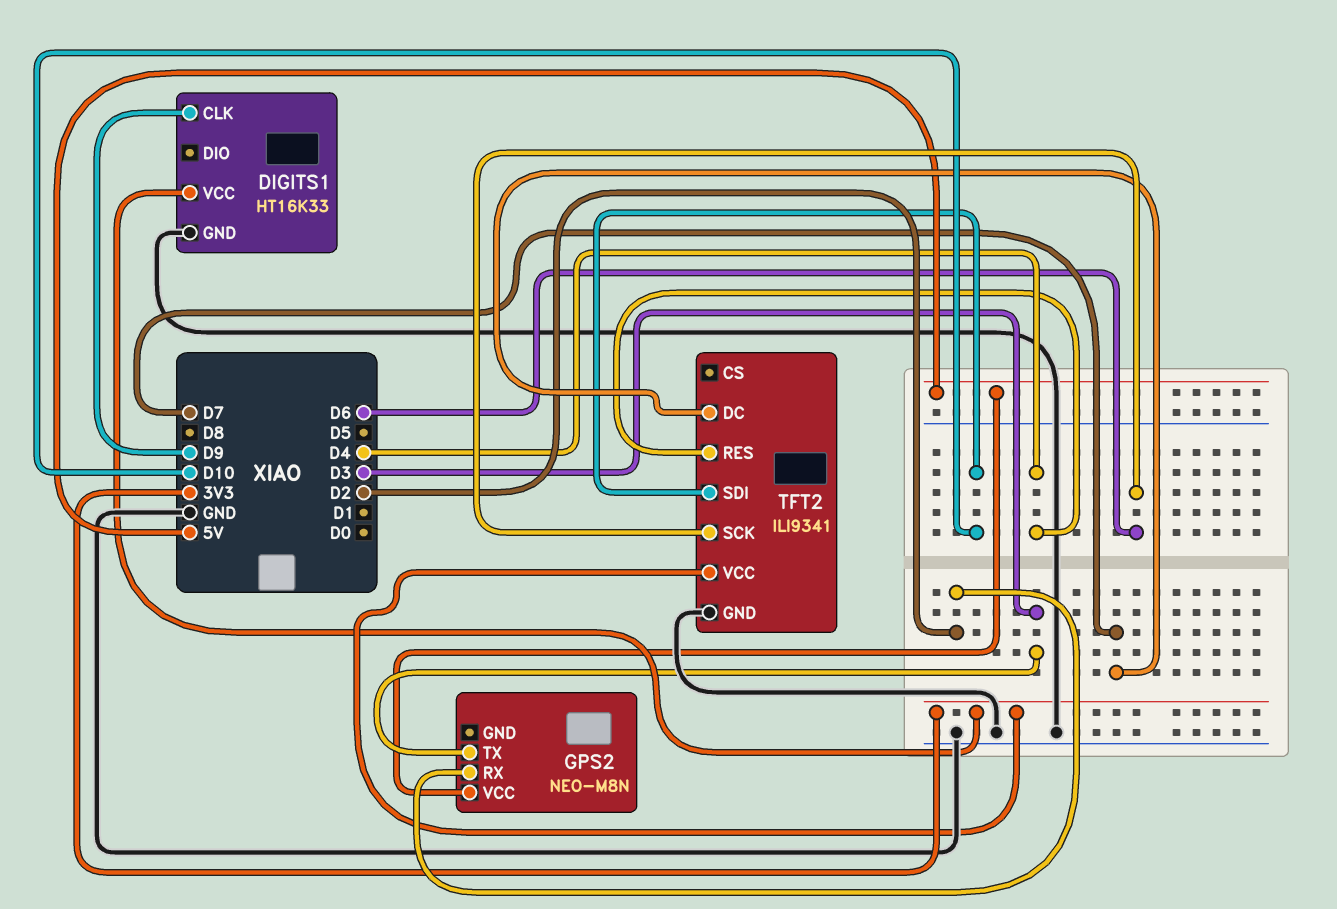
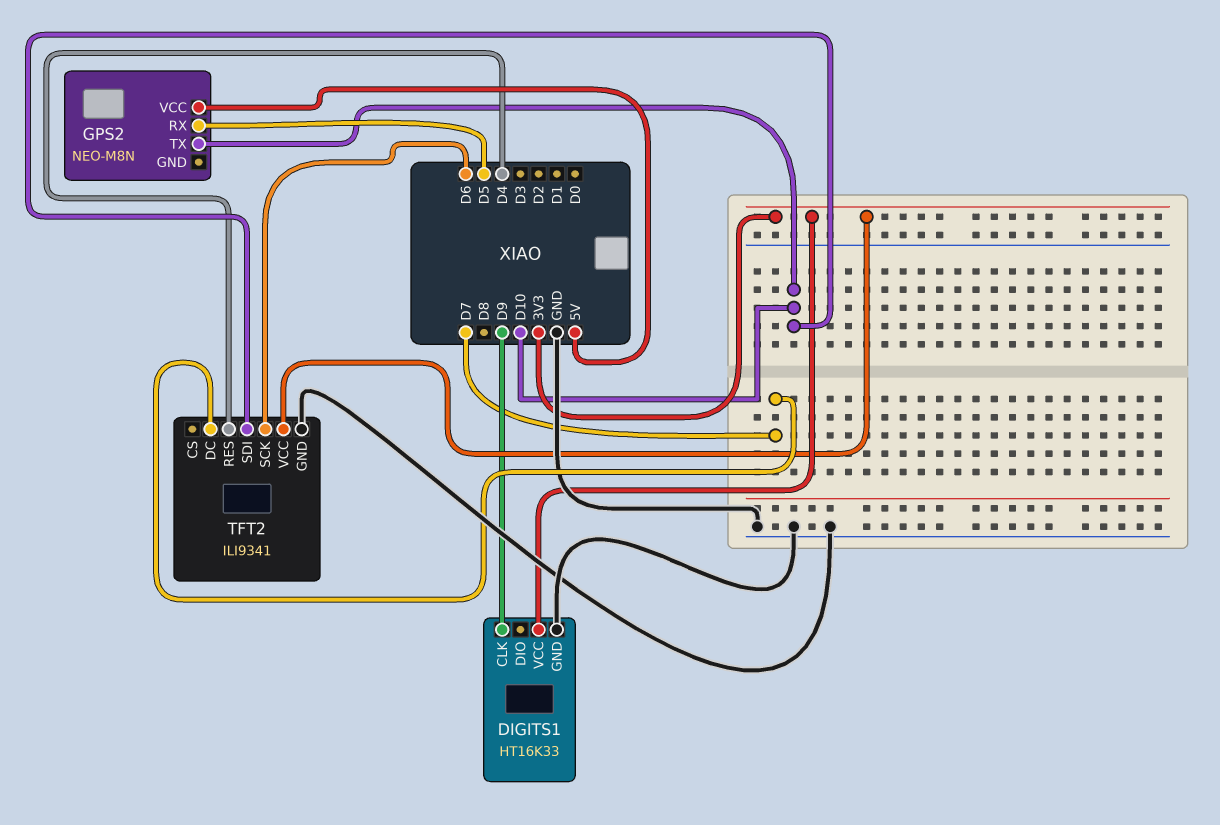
GPS2 pin RX: D2 -> D5
GPS2 pin TX: D3 -> D10

